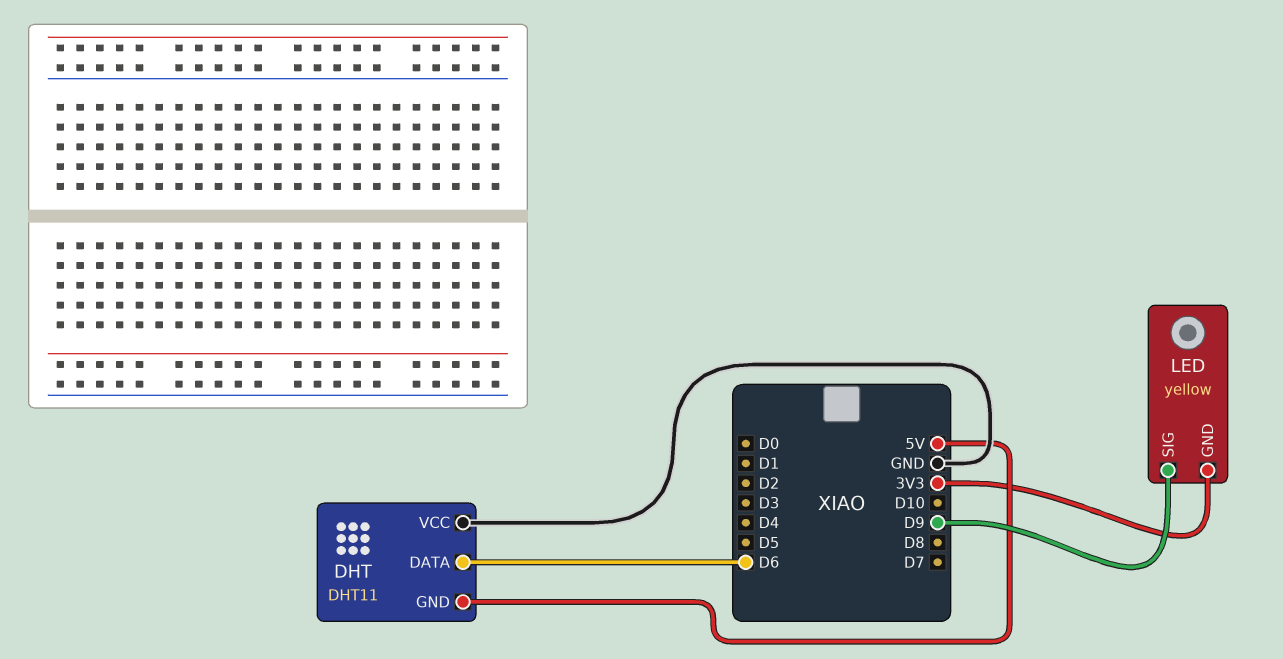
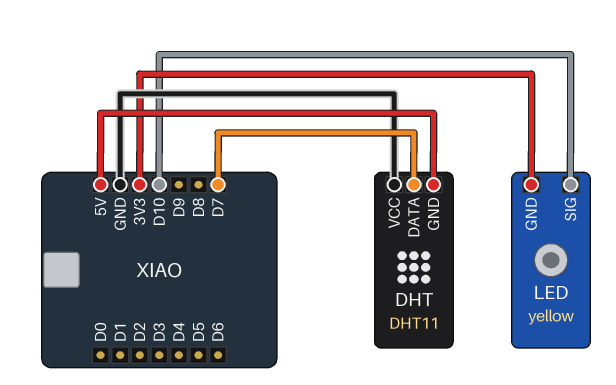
DHT pin DATA: D6 -> D7
LED pin SIG: D9 -> D10

